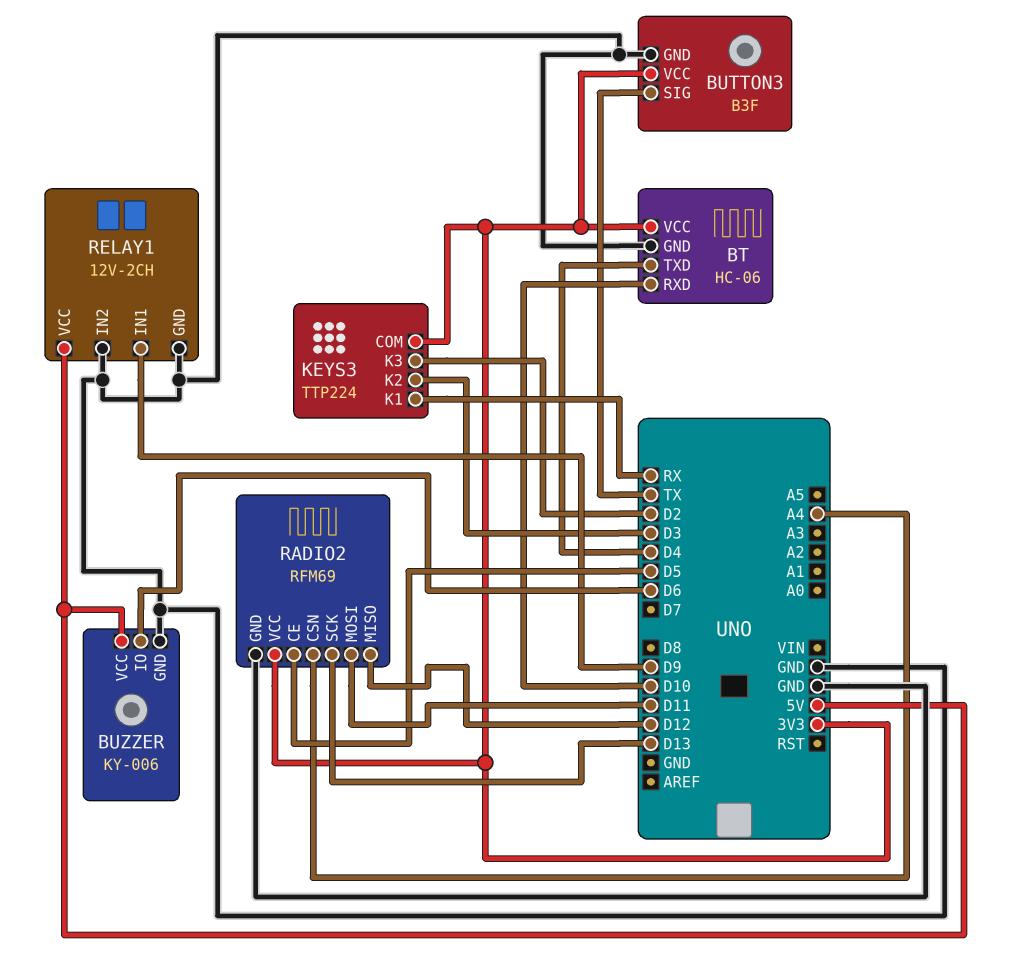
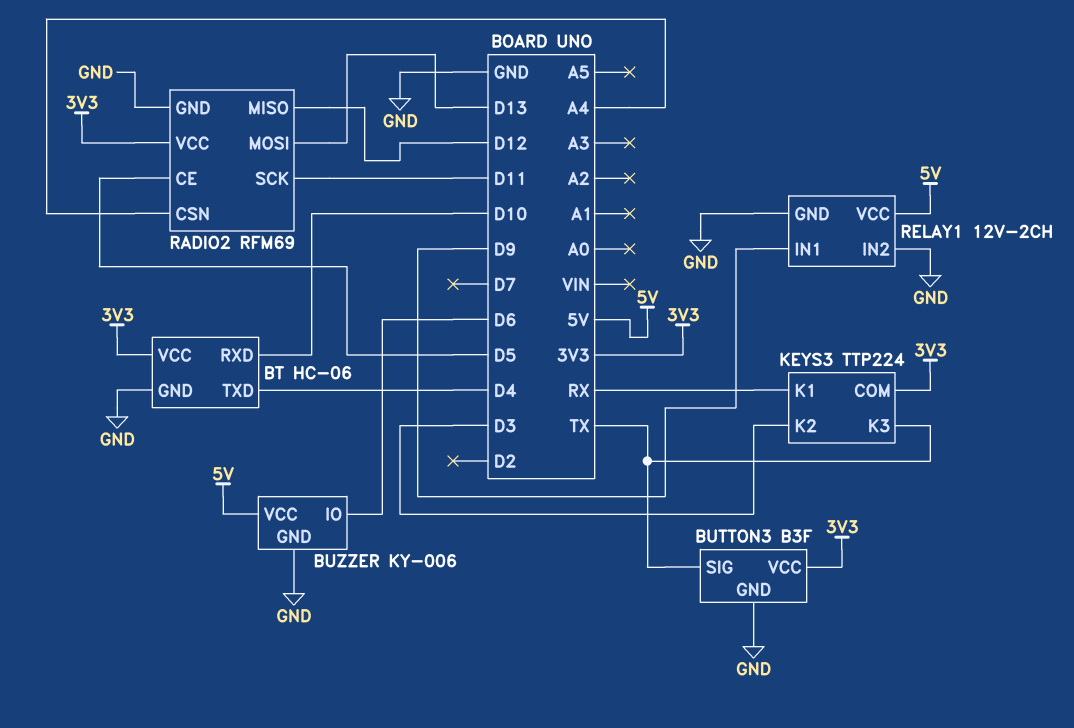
KEYS3 pin K3: D2 -> TX
RADIO2 pin MOSI: D11 -> D13
RADIO2 pin SCK: D13 -> D11

